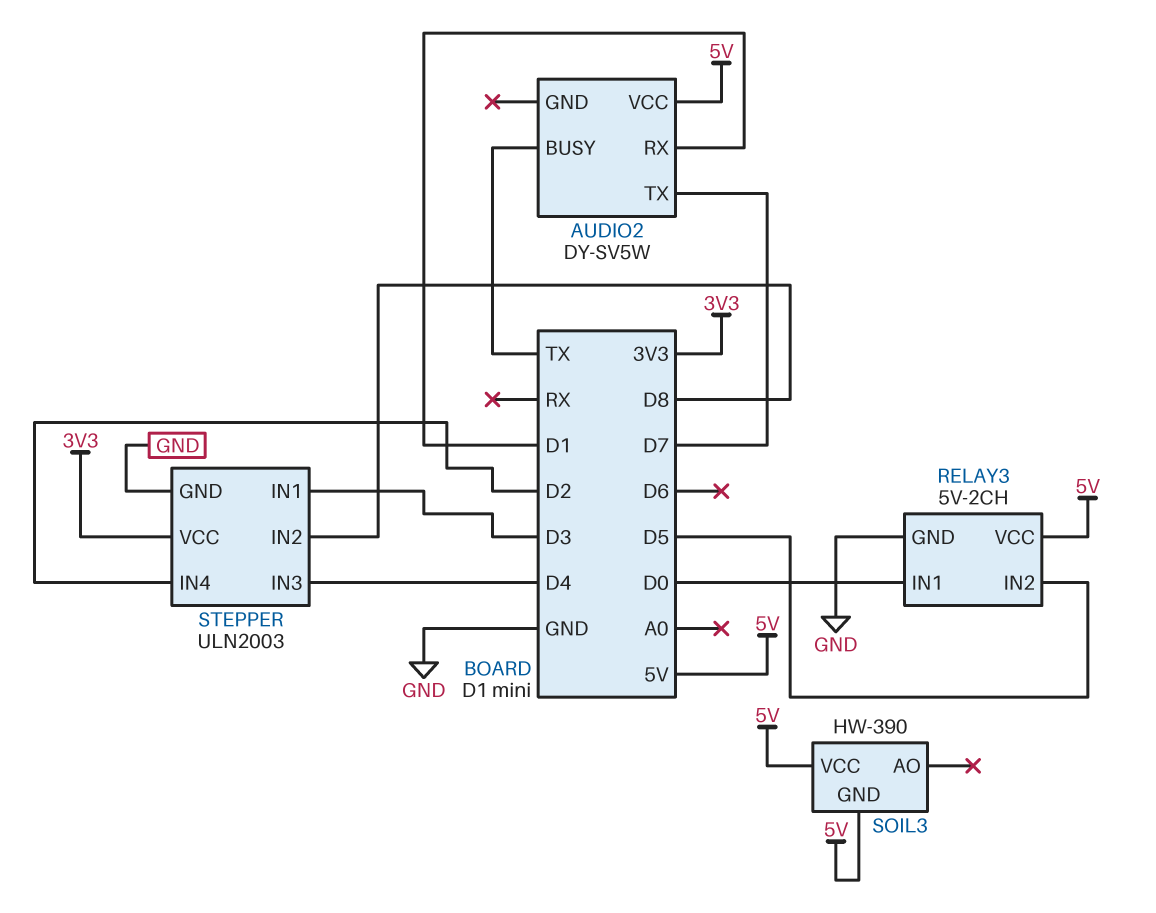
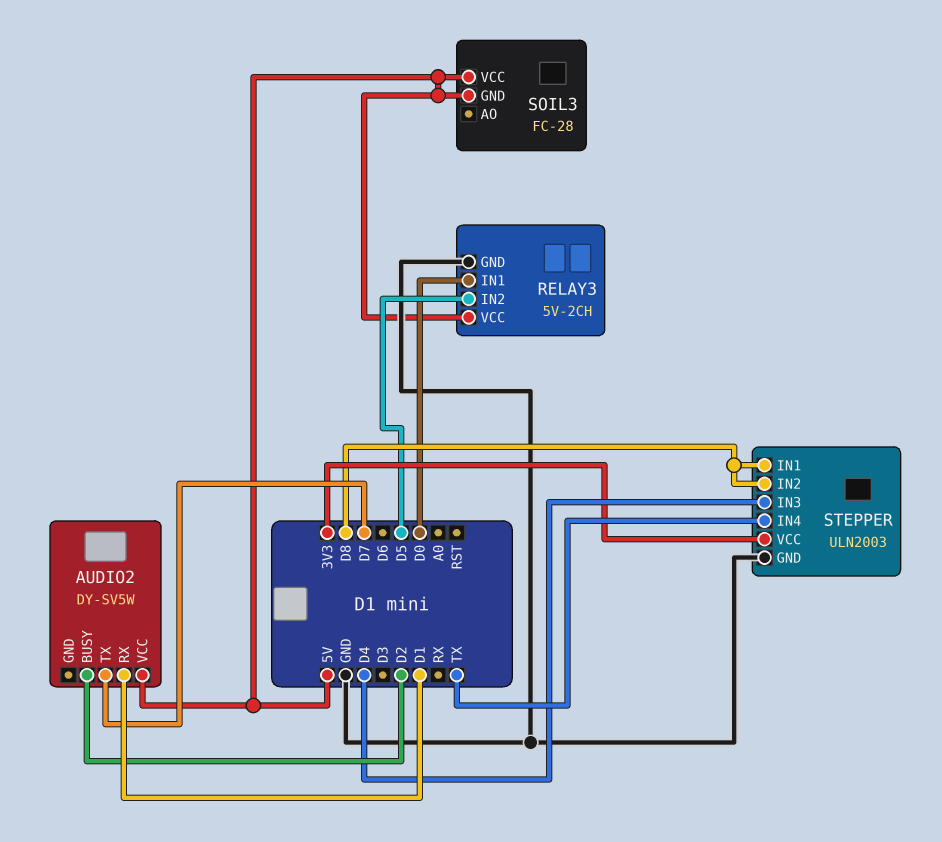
AUDIO2 pin BUSY: TX -> D2
SOIL3: HW-390 -> FC-28
STEPPER pin IN1: D3 -> D8
STEPPER pin IN4: D2 -> TX

